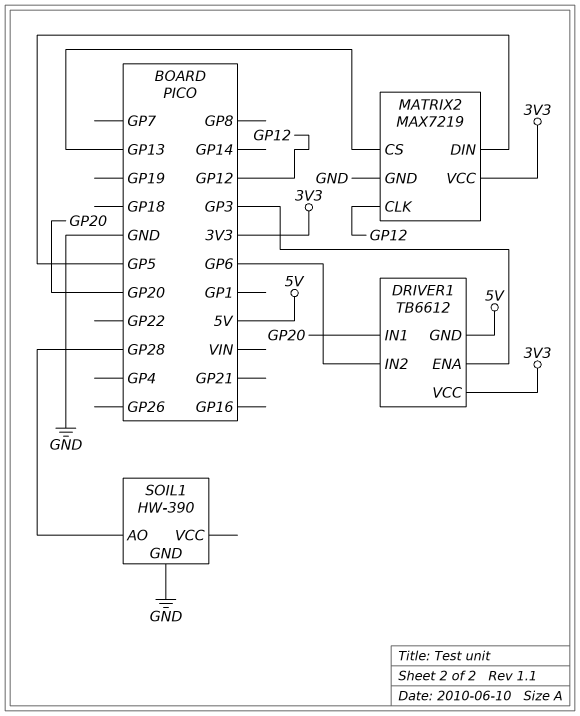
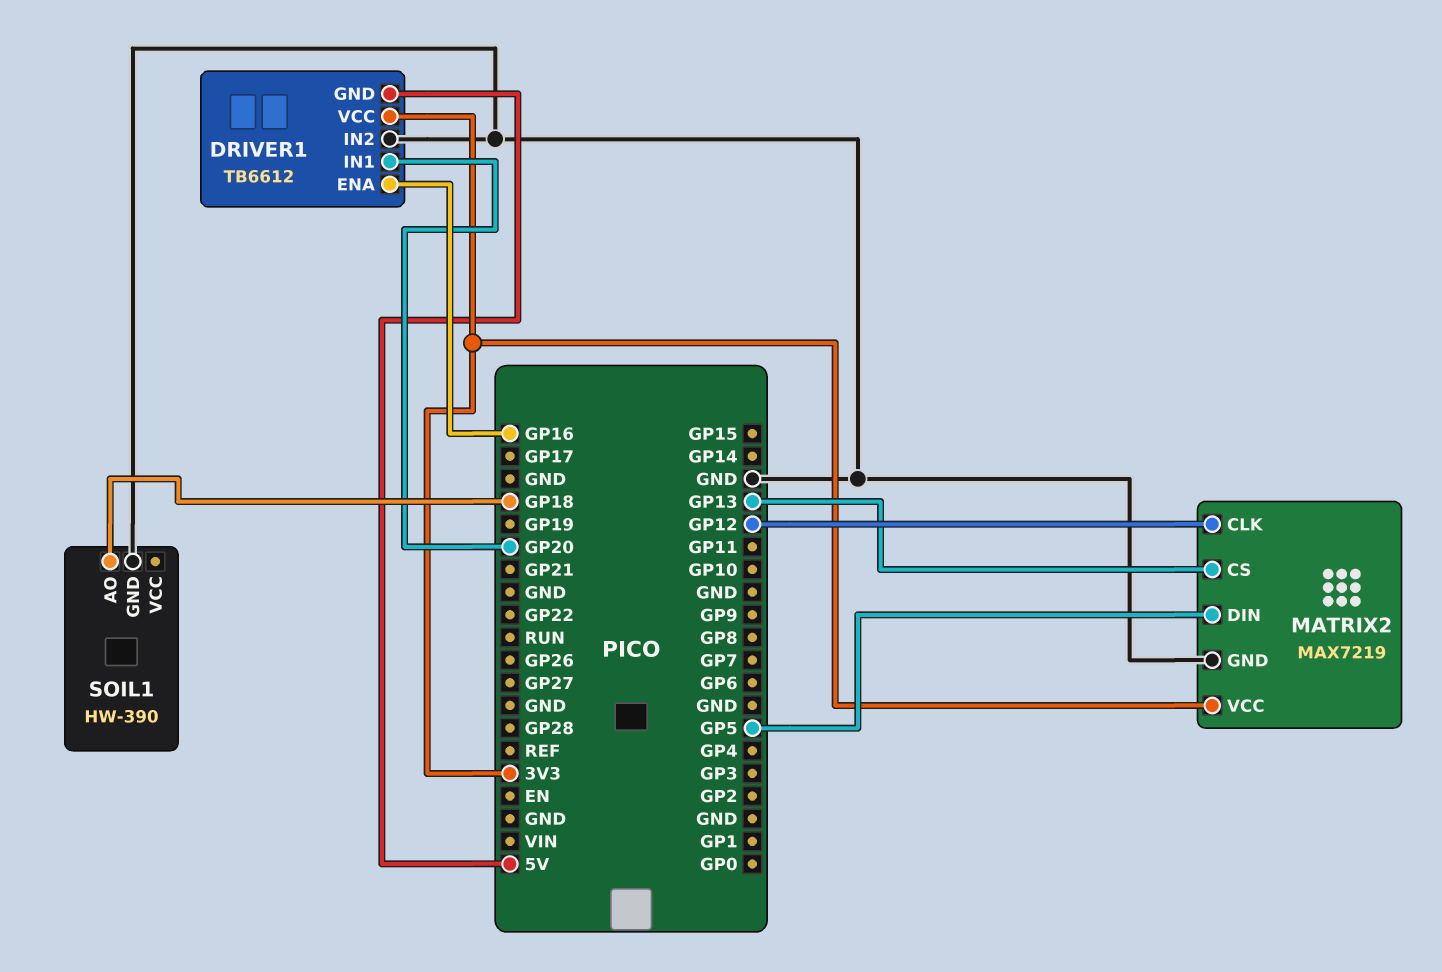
DRIVER1 pin ENA: GP3 -> GP16
DRIVER1 pin IN2: GP6 -> GND
SOIL1 pin AO: GP28 -> GP18

